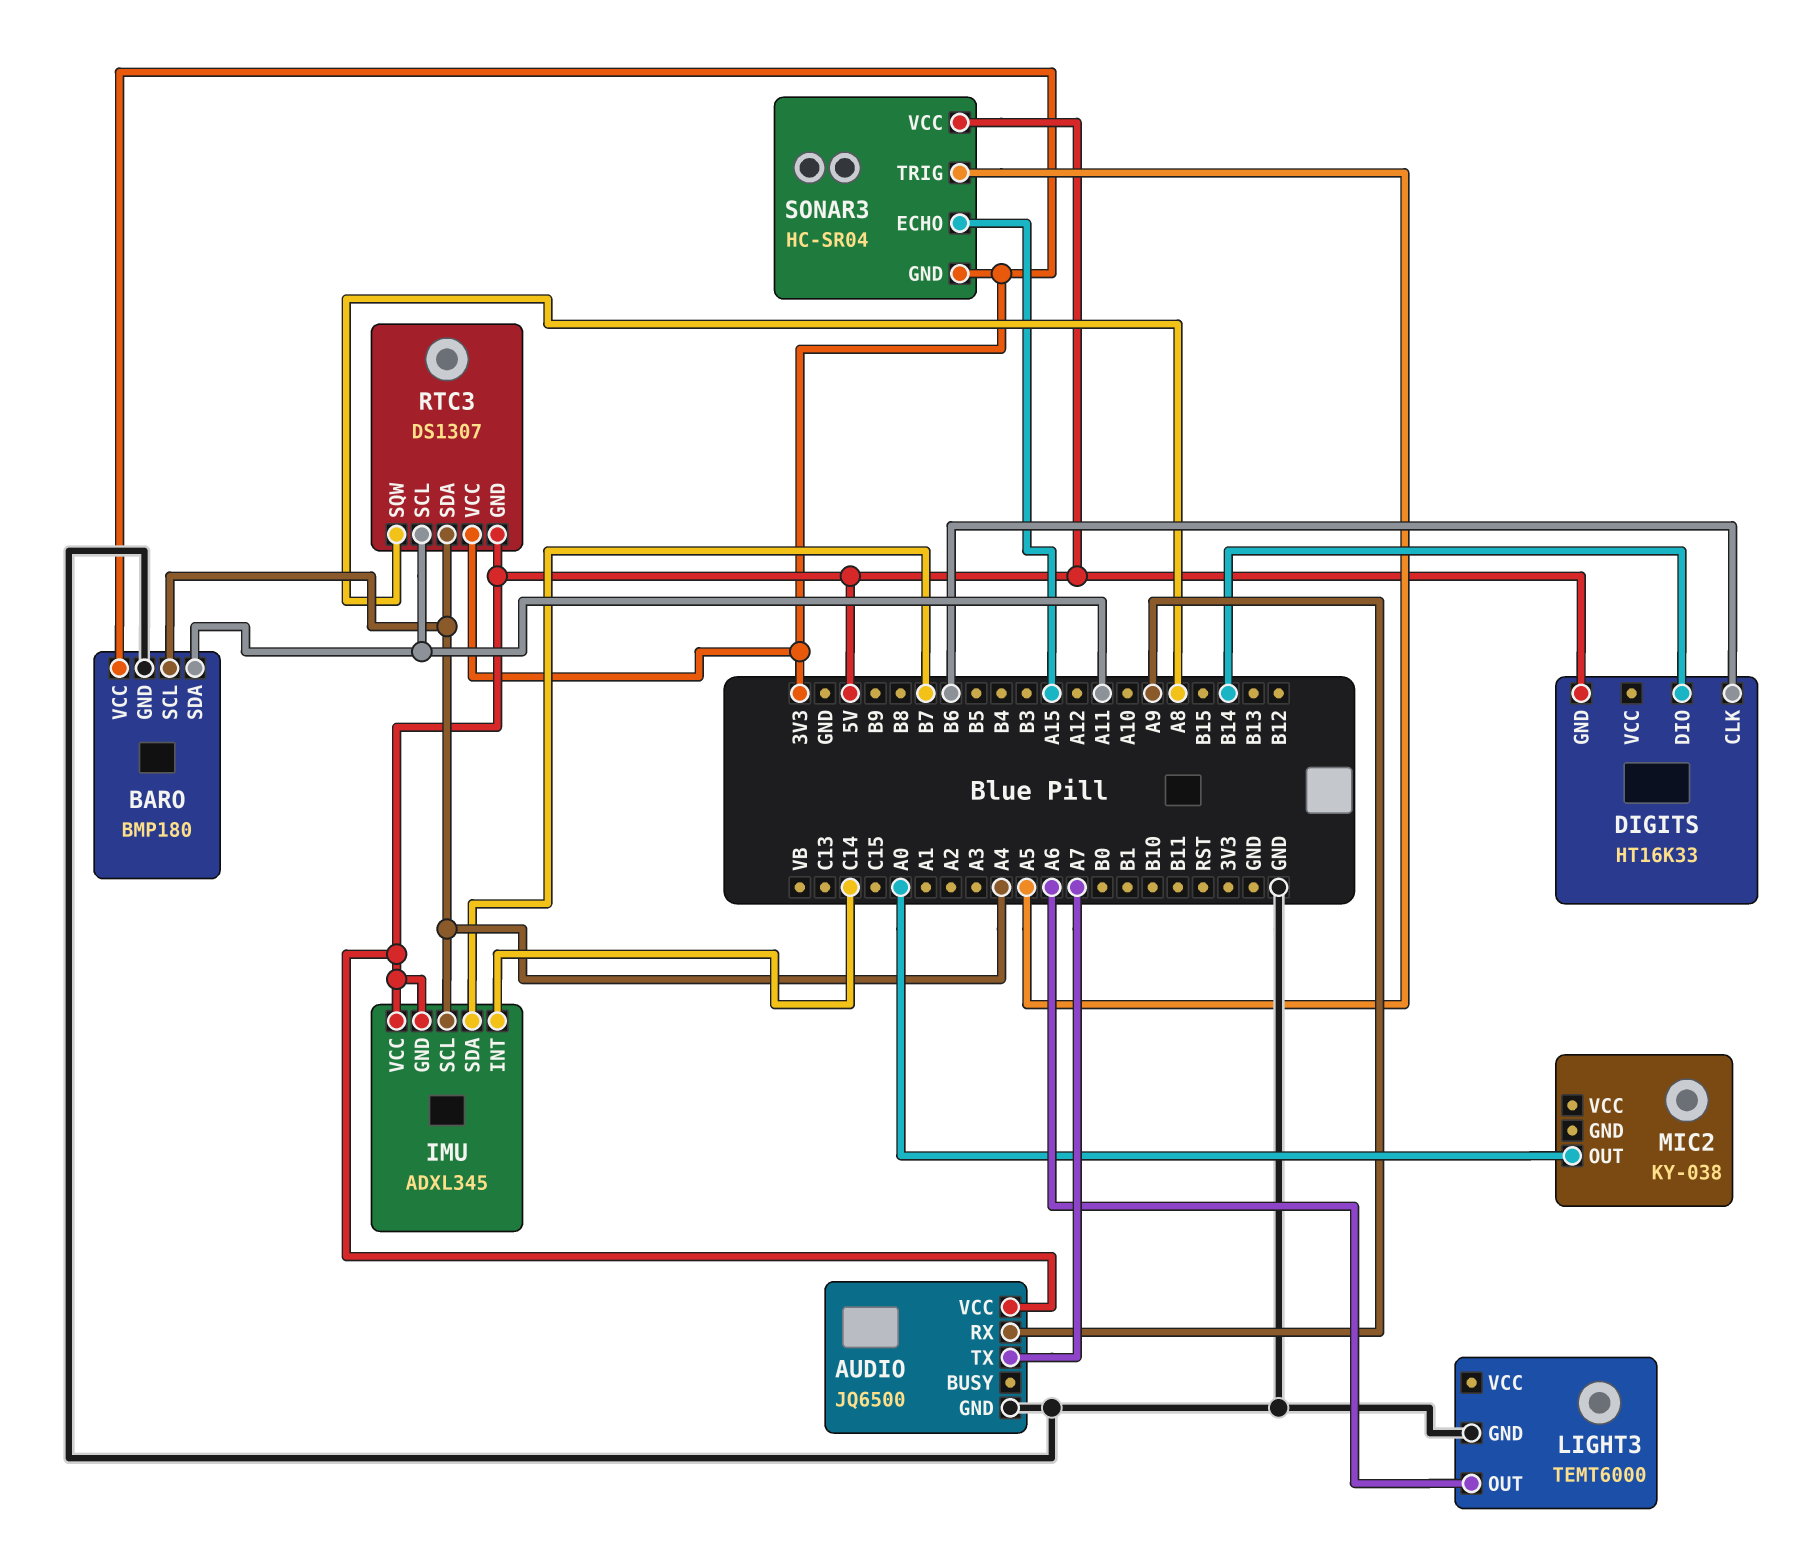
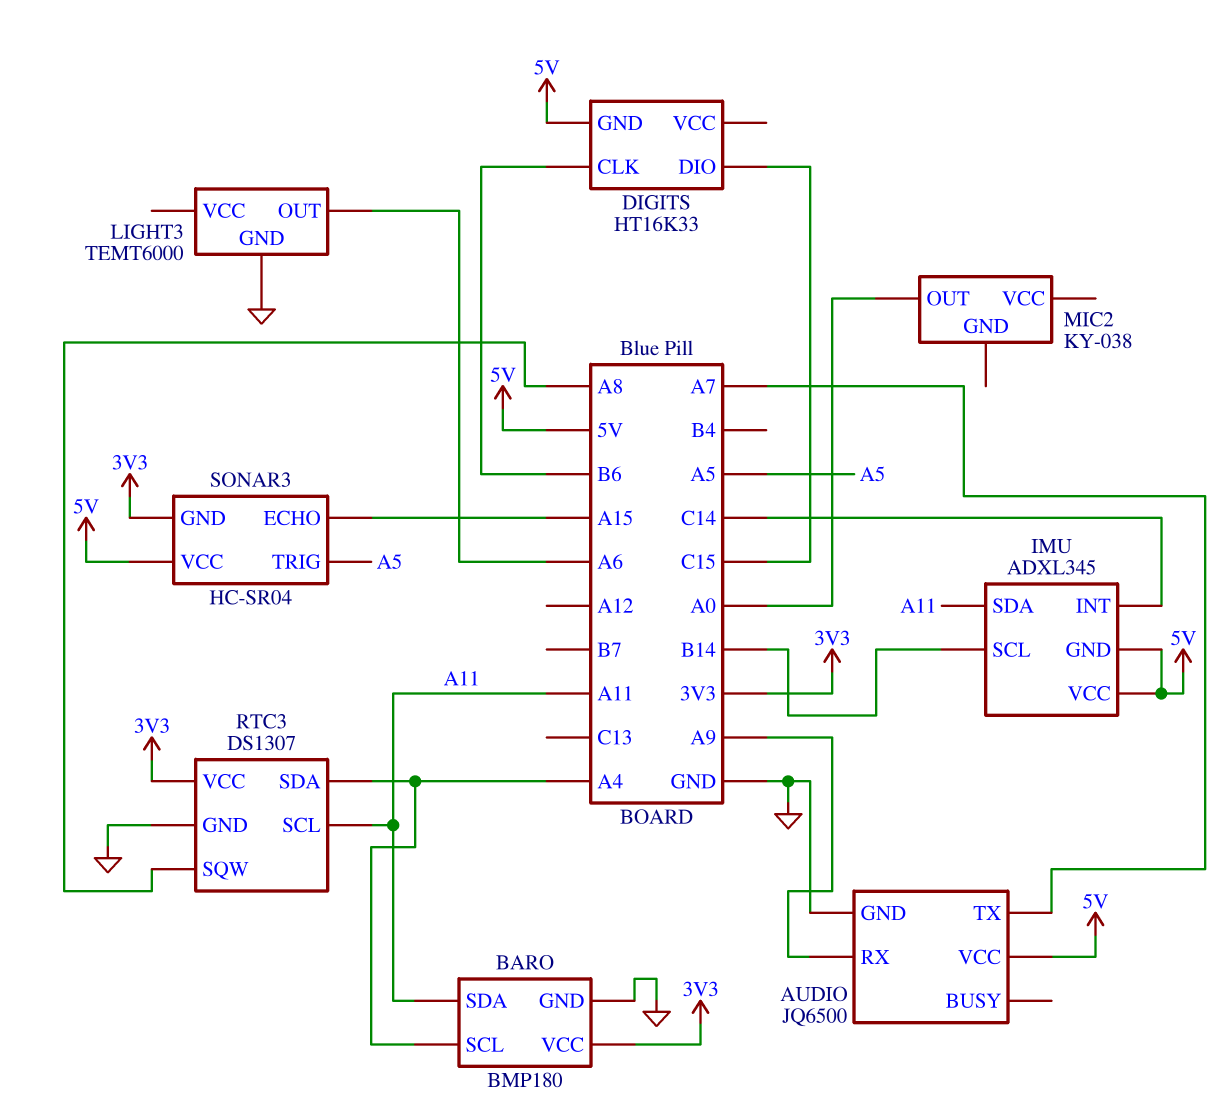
DIGITS pin DIO: B14 -> C15
IMU pin SCL: A4 -> B14
IMU pin SDA: B7 -> A11
RTC3 pin GND: 5V -> GND

